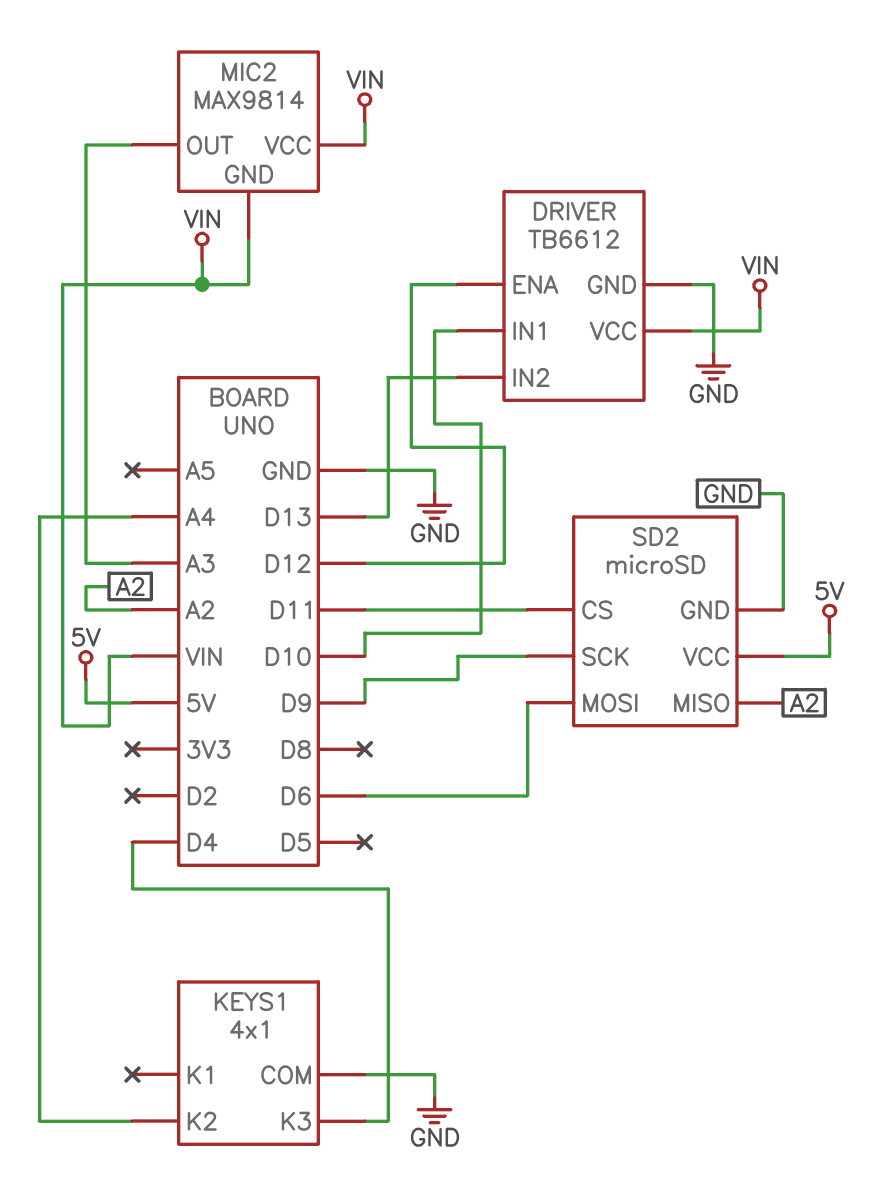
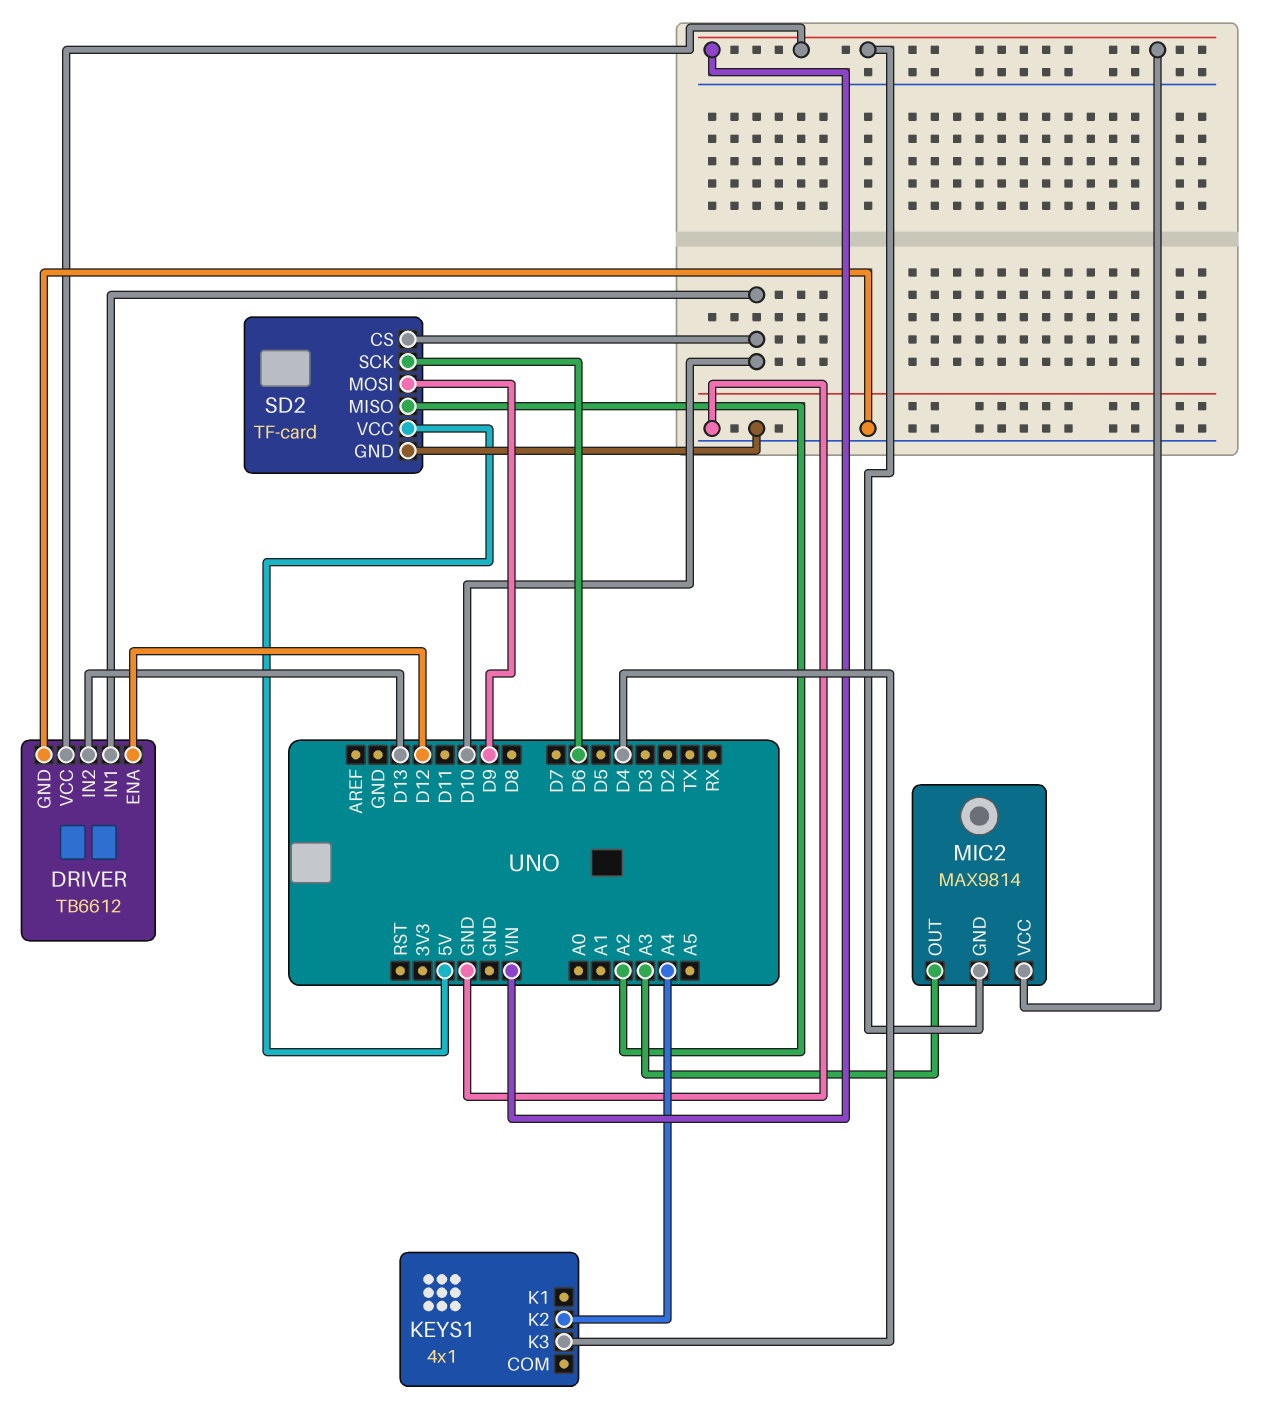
KEYS1 pin COM: GND -> none
SD2: microSD -> TF-card
SD2 pin CS: D11 -> D10
SD2 pin MOSI: D6 -> D9
SD2 pin SCK: D9 -> D6

